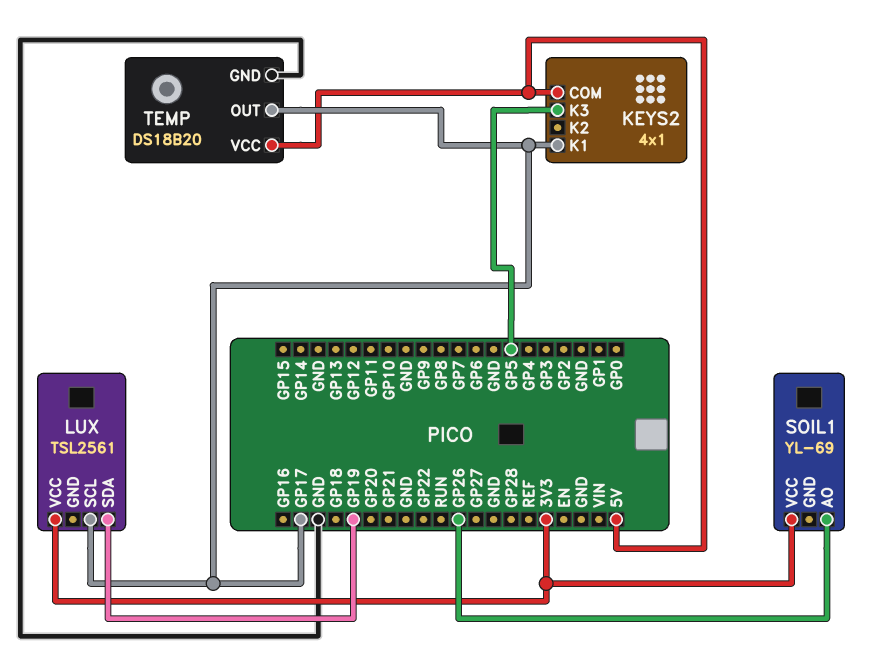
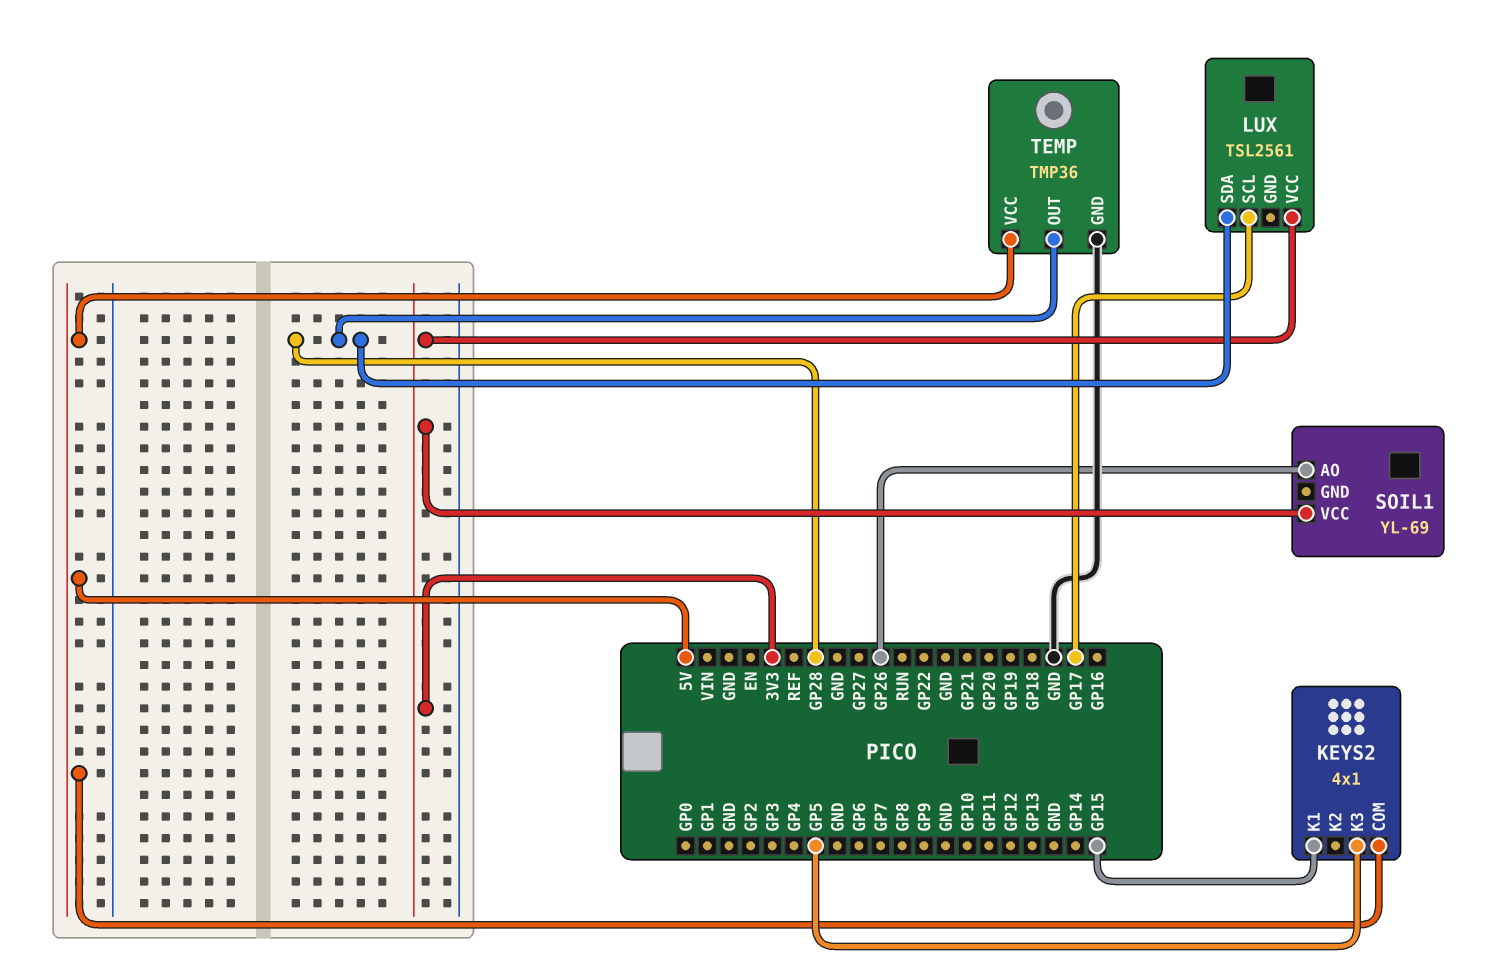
KEYS2 pin K1: GP17 -> GP15
LUX pin SDA: GP19 -> GP28
TEMP: DS18B20 -> TMP36
TEMP pin OUT: GP17 -> GP28

